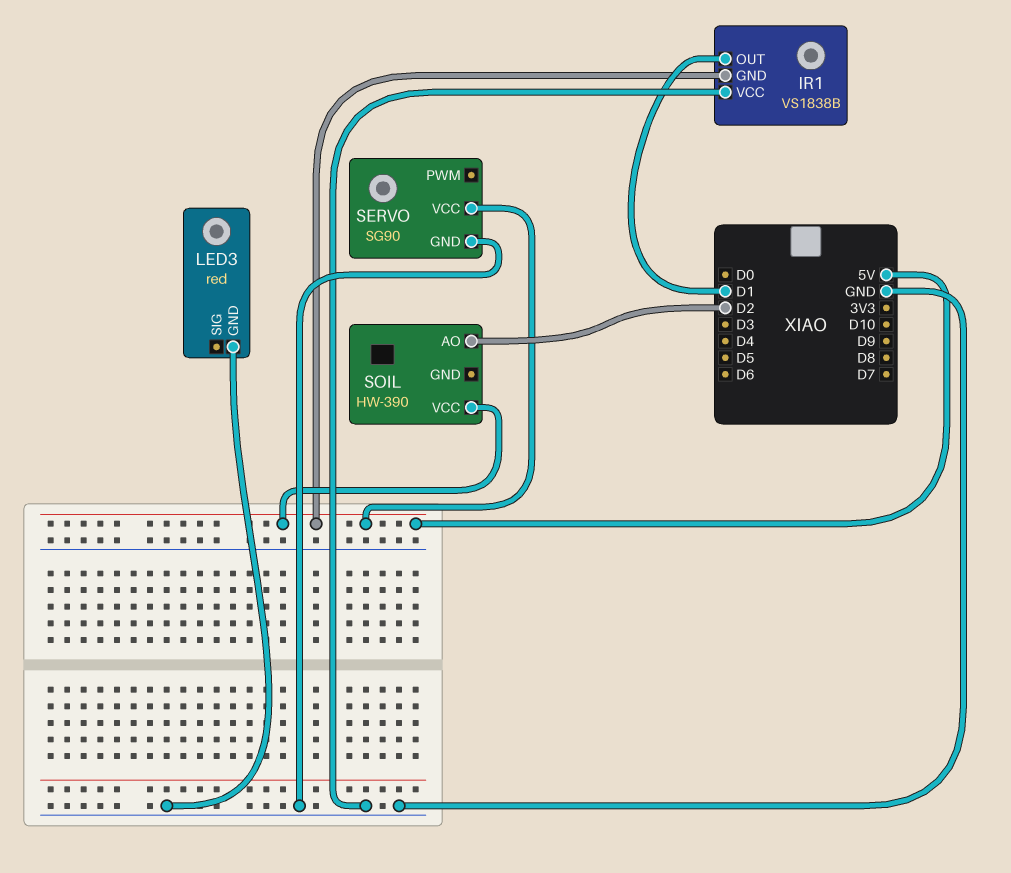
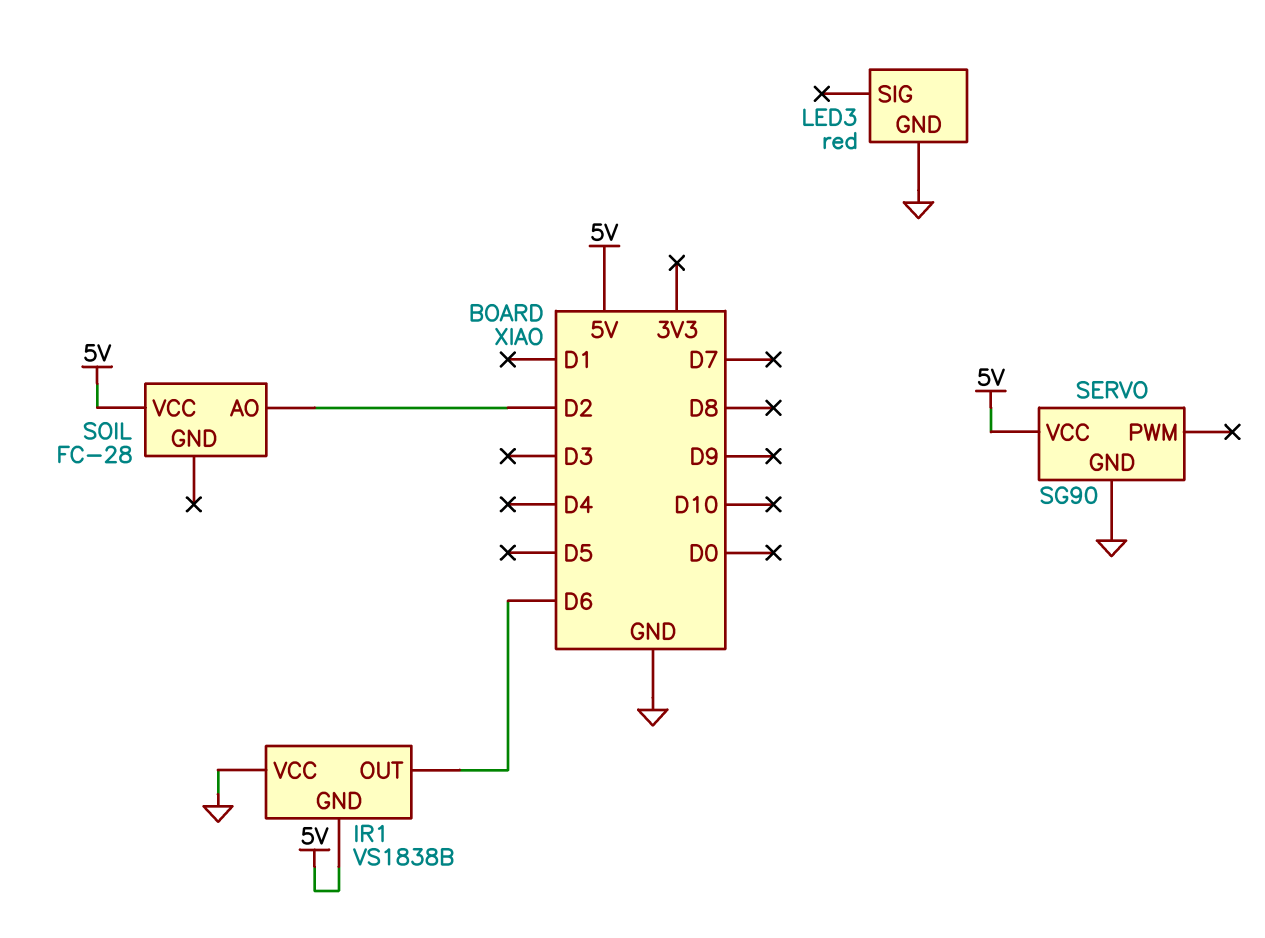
IR1 pin OUT: D1 -> D6
SOIL: HW-390 -> FC-28

